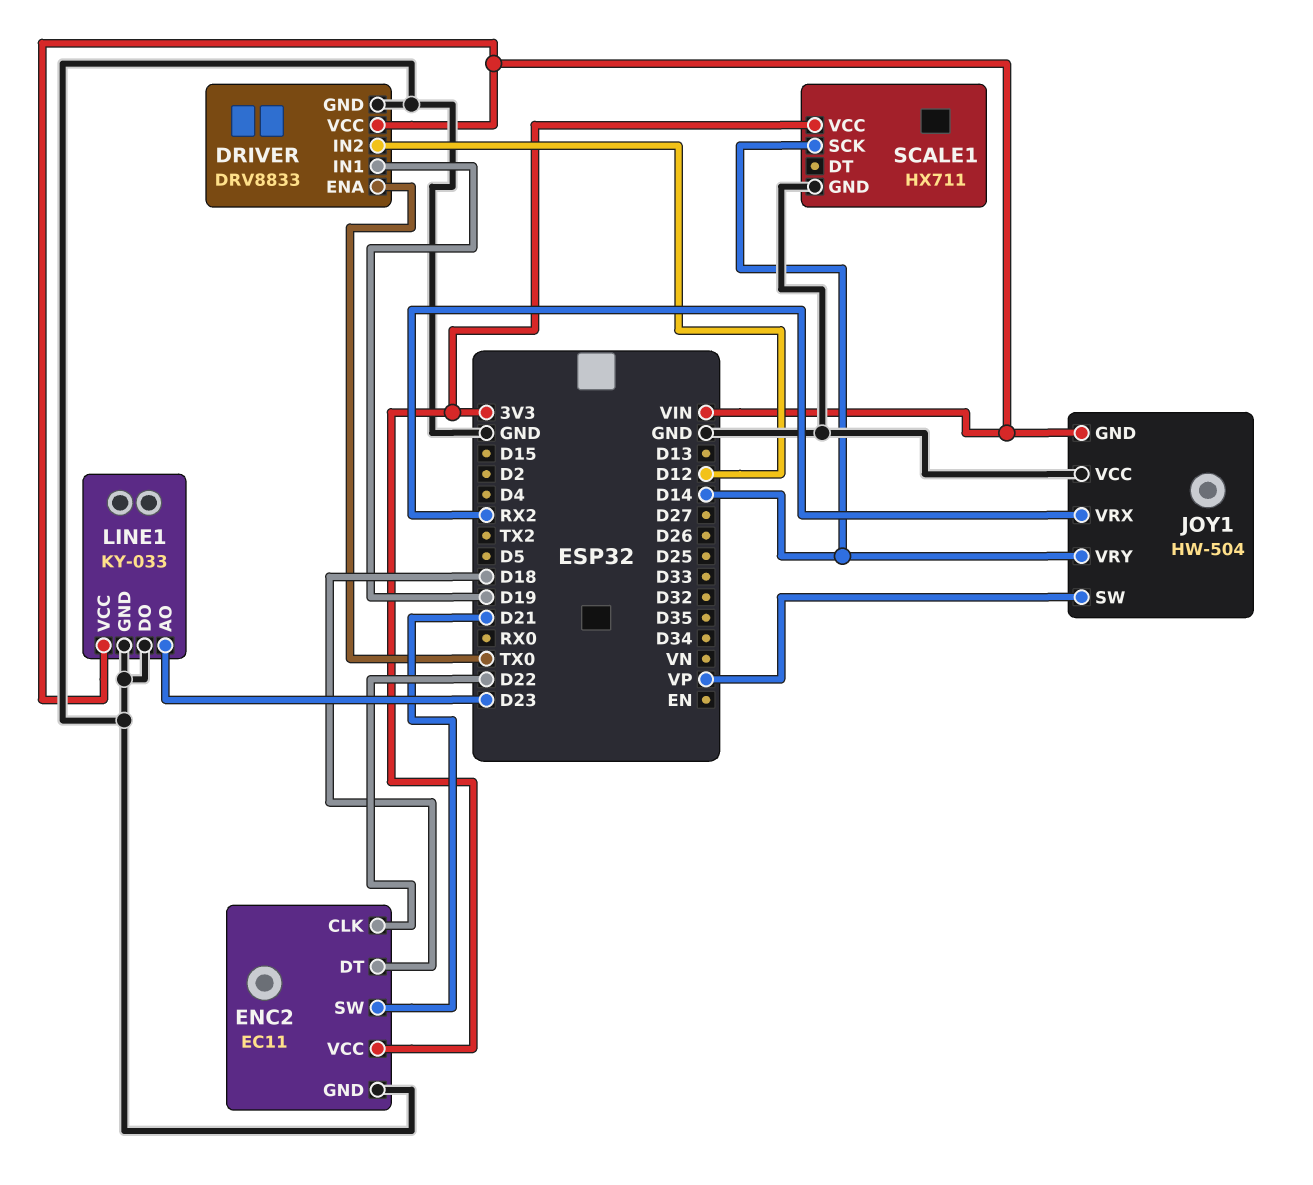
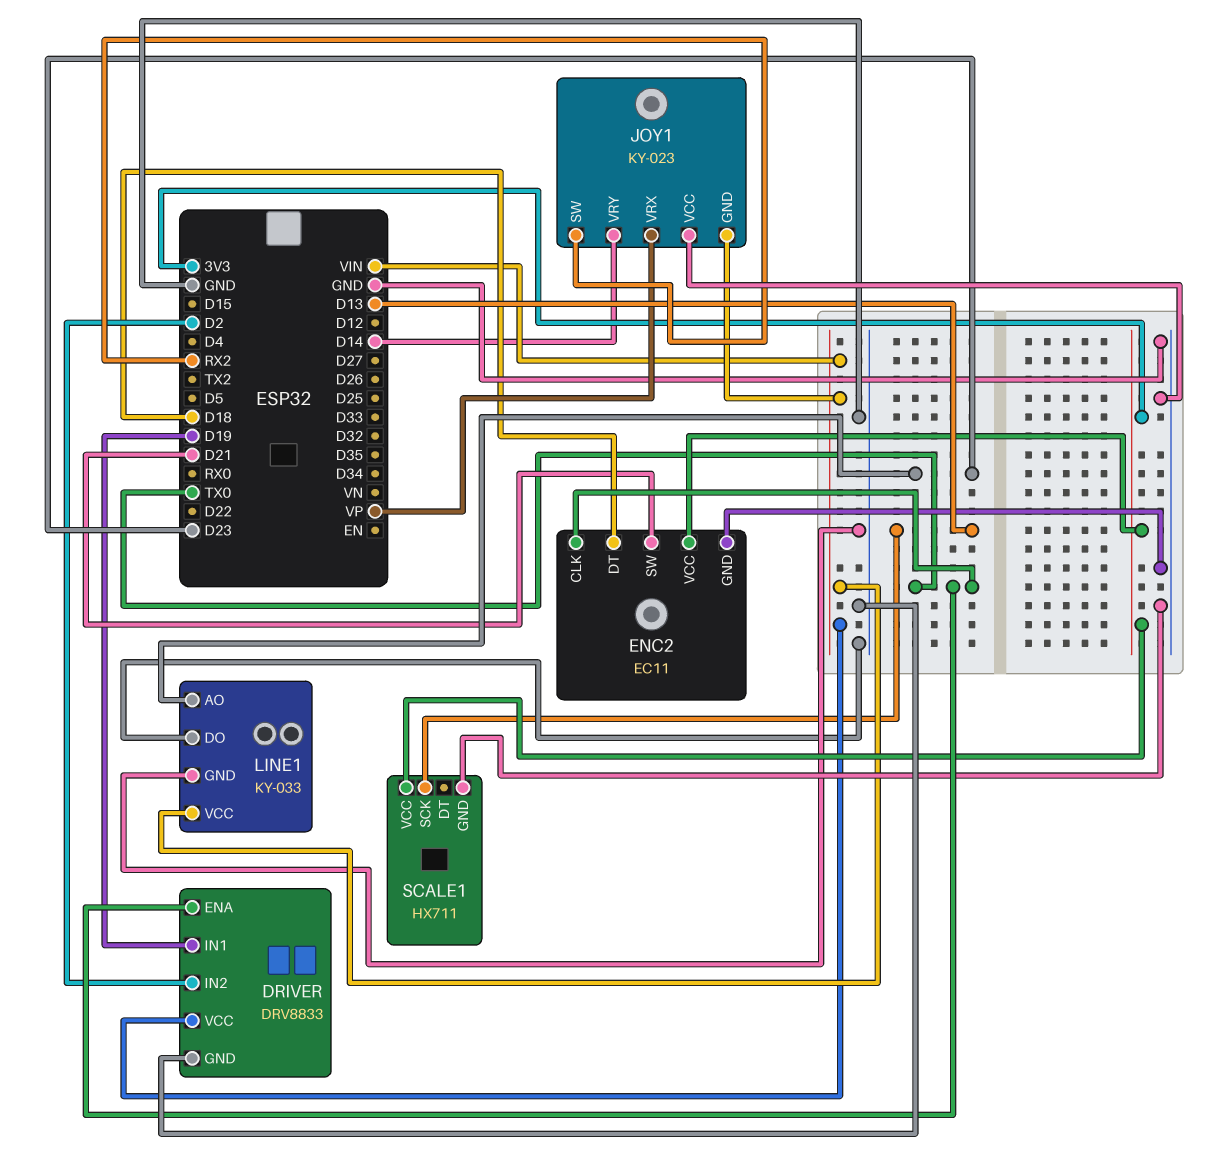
DRIVER pin IN2: D12 -> D2
ENC2 pin CLK: D22 -> TX0
JOY1: HW-504 -> KY-023
JOY1 pin SW: VP -> RX2
JOY1 pin VRX: RX2 -> VP
SCALE1 pin SCK: D14 -> D13

